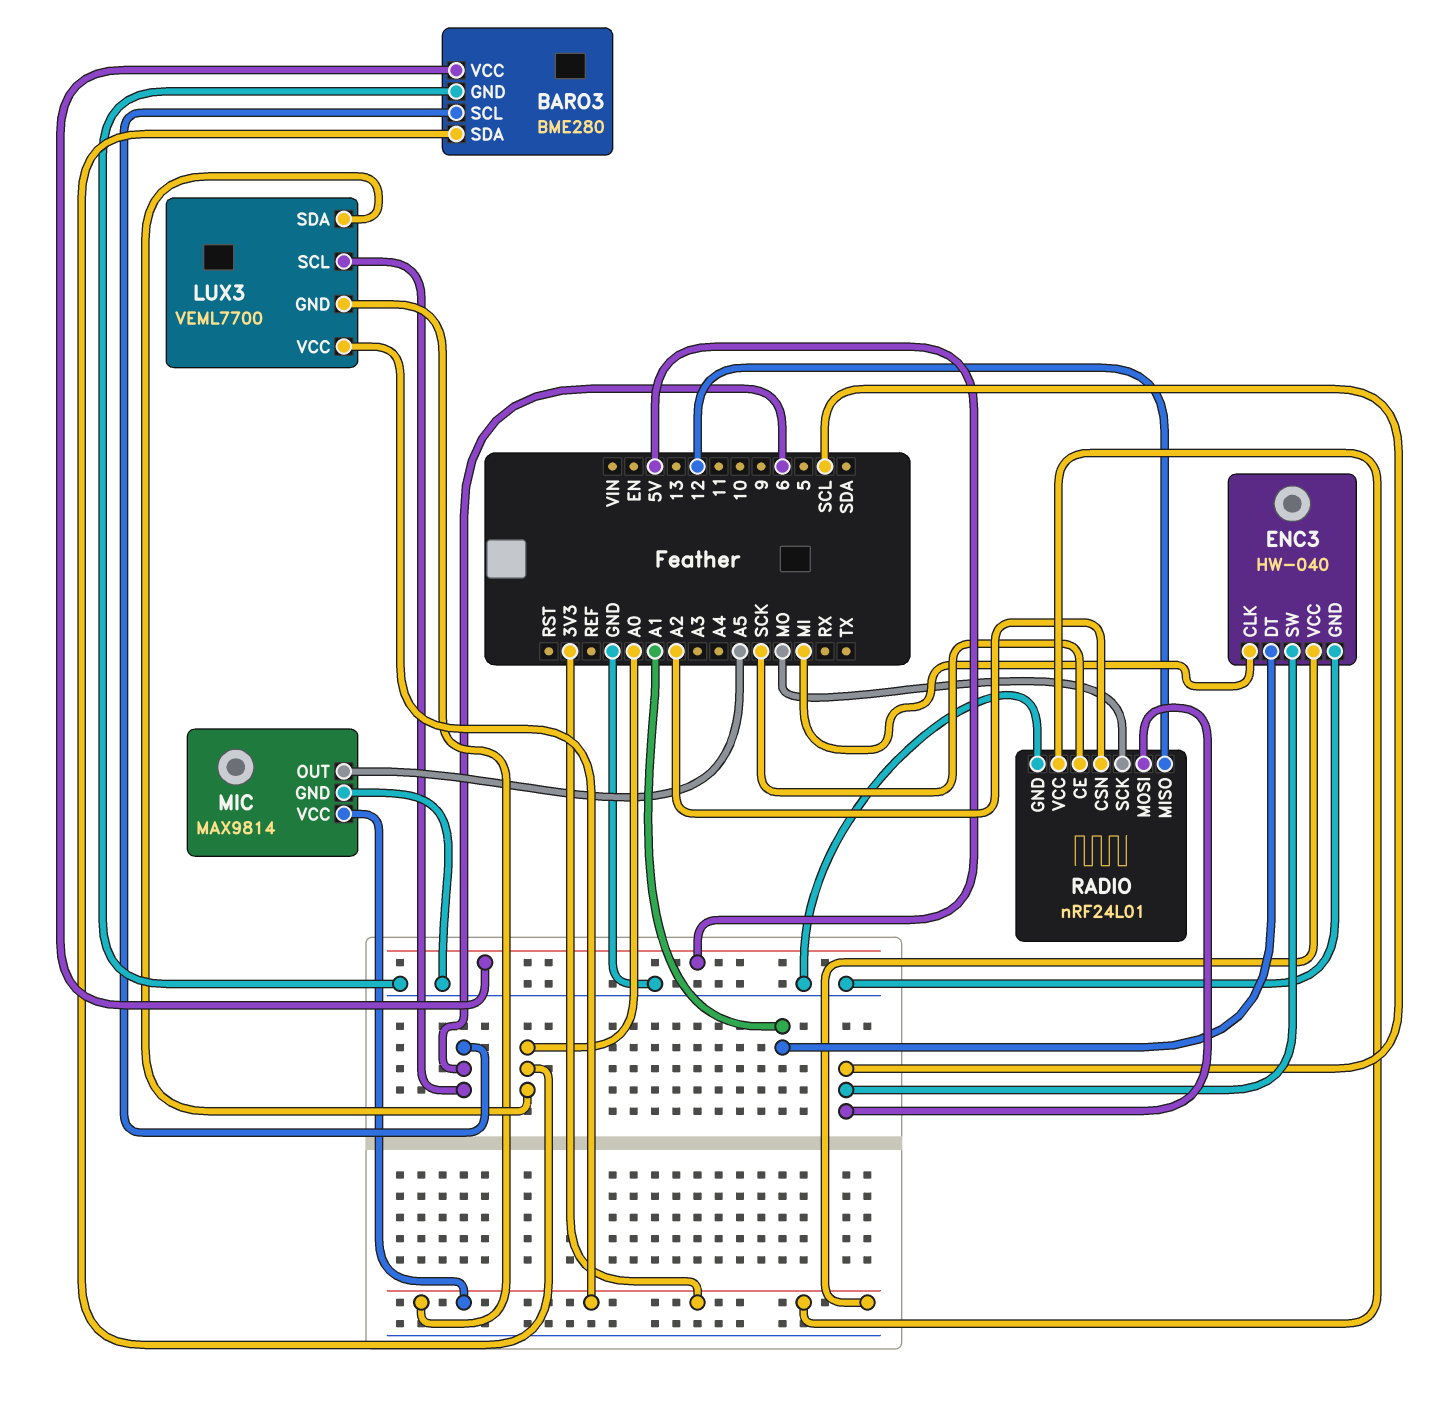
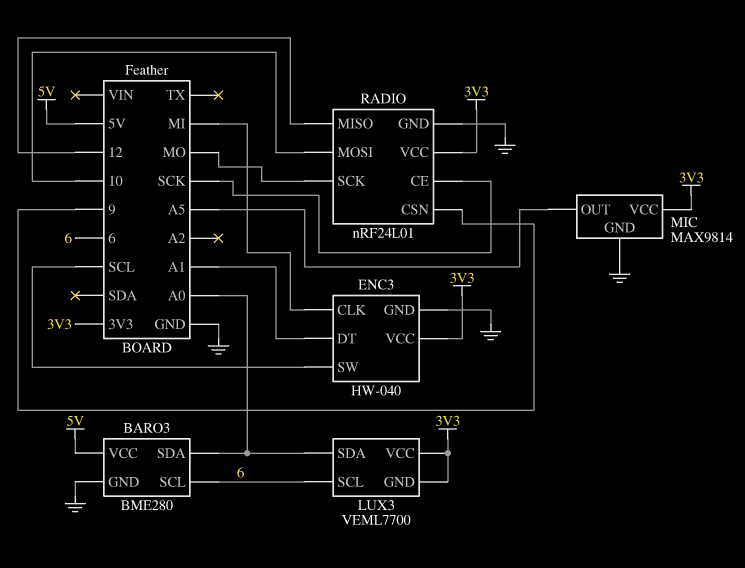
RADIO pin CSN: A2 -> 9
RADIO pin MOSI: SCL -> 10

